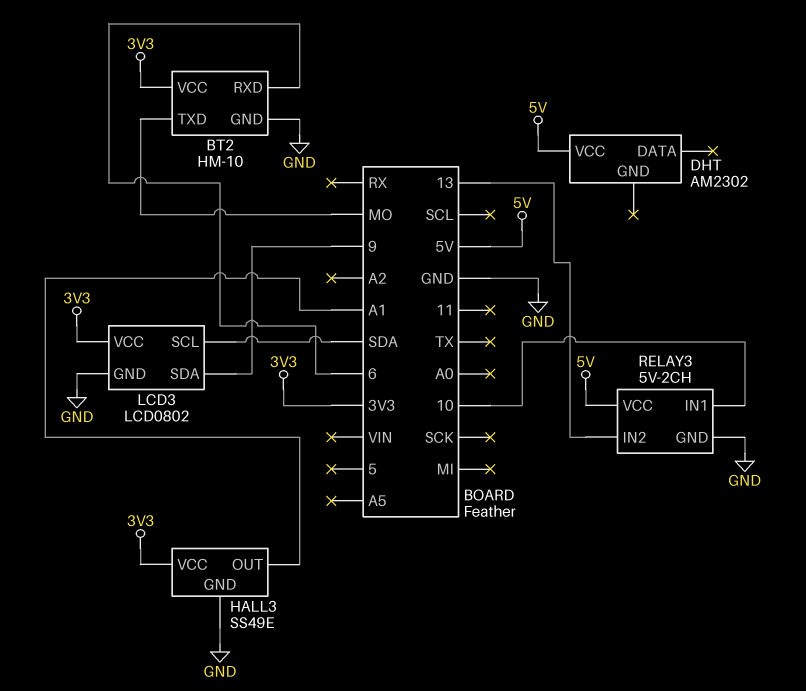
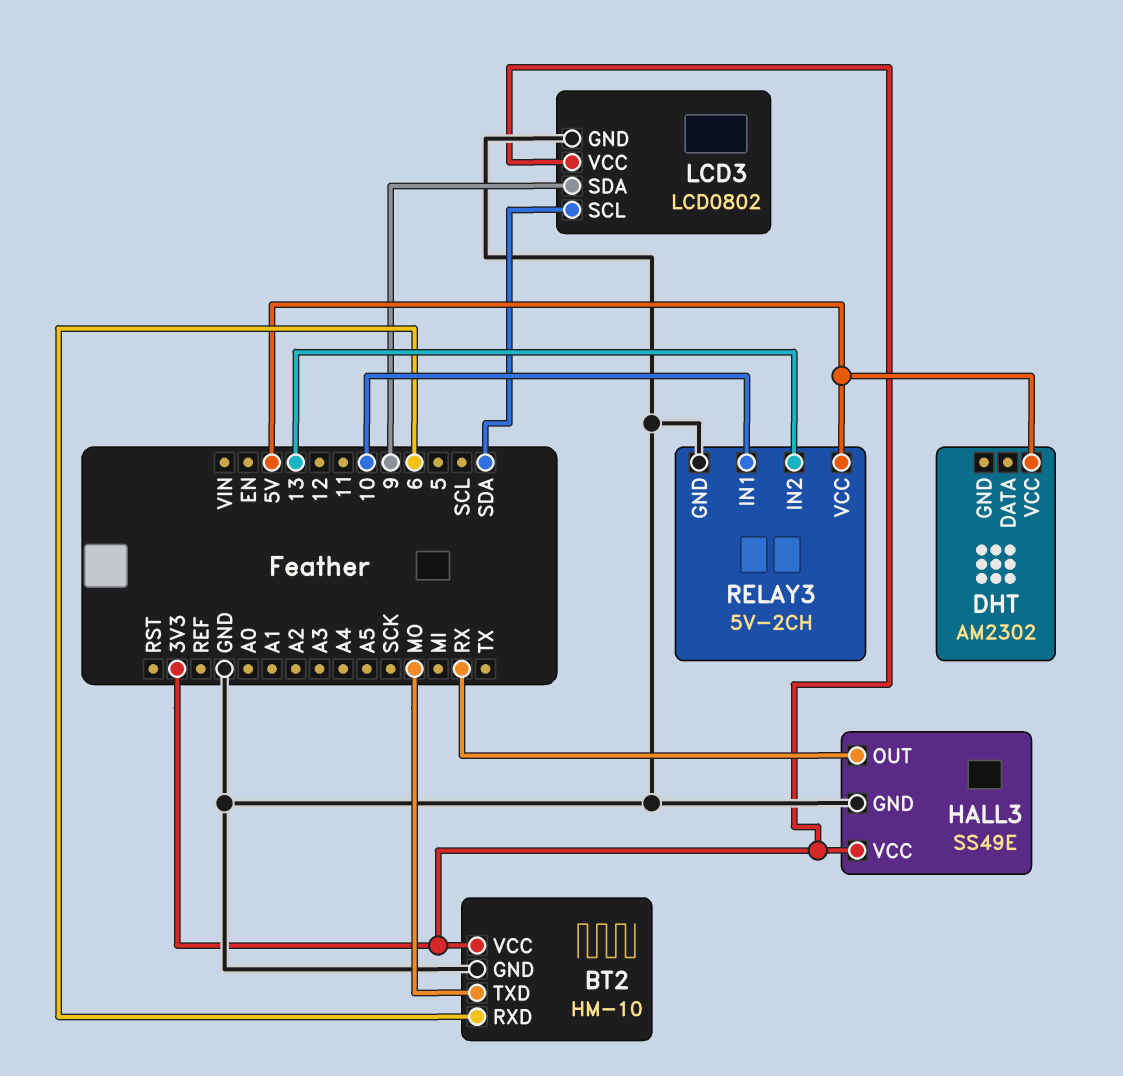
HALL3 pin OUT: A1 -> RX

